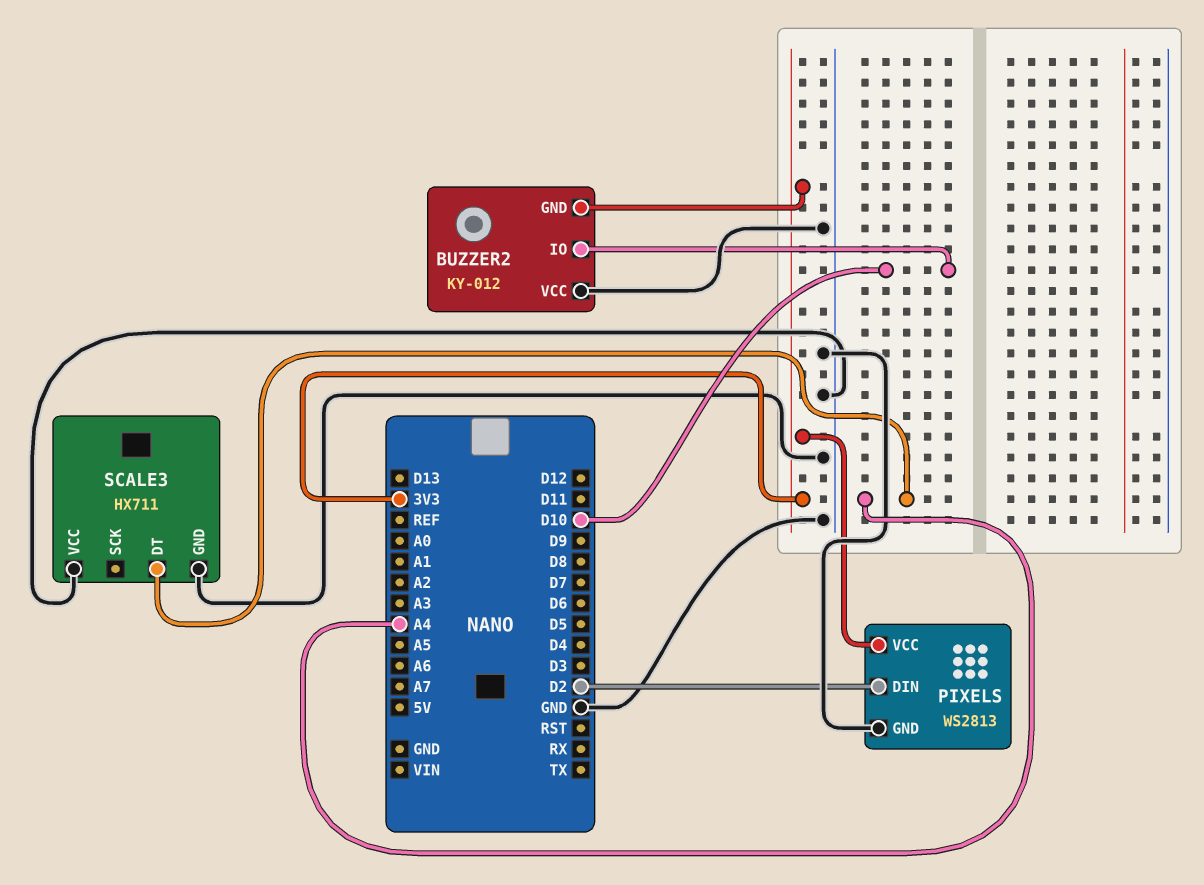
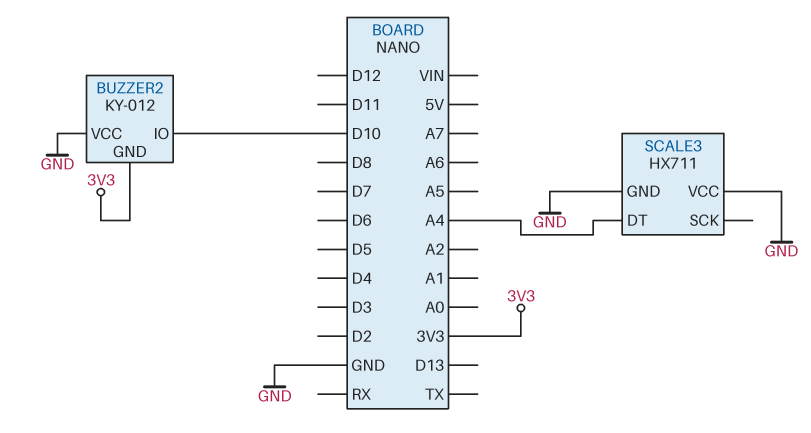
PIXELS: WS2813 -> none
PIXELS pin DIN: D2 -> none
PIXELS pin GND: GND -> none
PIXELS pin VCC: 3V3 -> none

